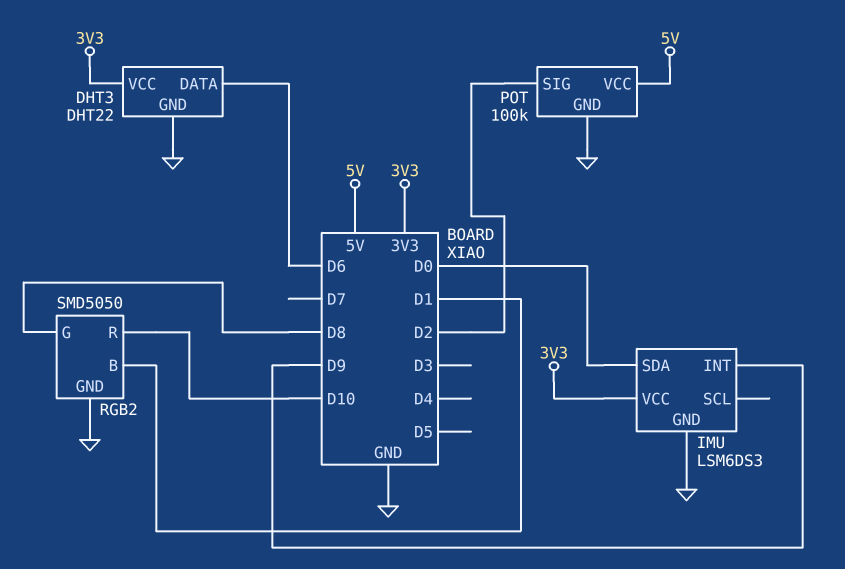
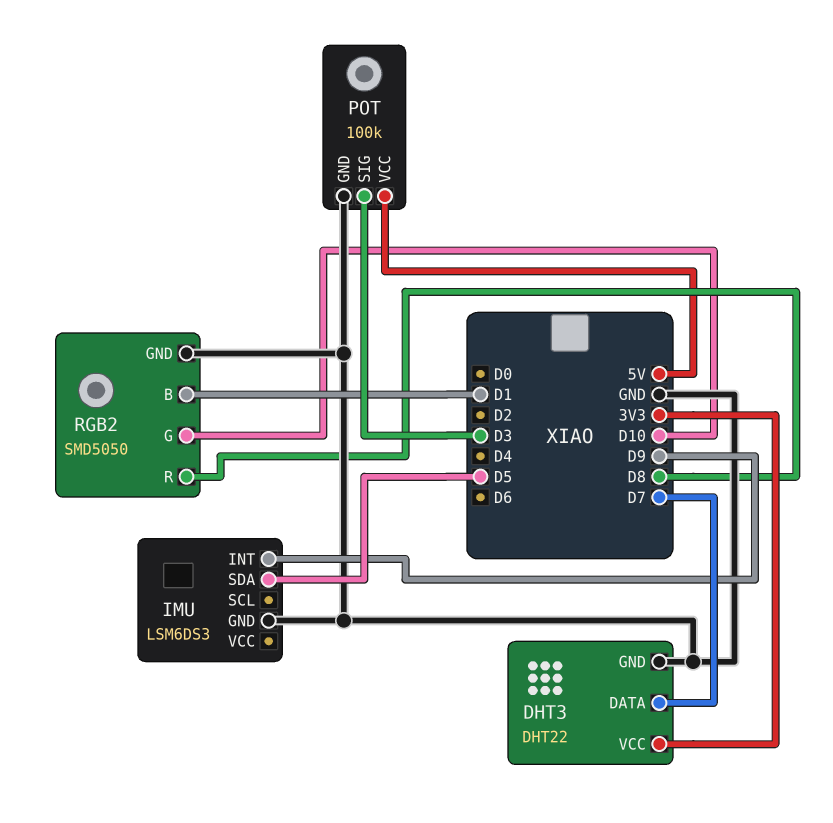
DHT3 pin DATA: D6 -> D7
IMU pin SDA: D0 -> D5
IMU pin VCC: 3V3 -> none
POT pin SIG: D2 -> D3
RGB2 pin G: D8 -> D10
RGB2 pin R: D10 -> D8

